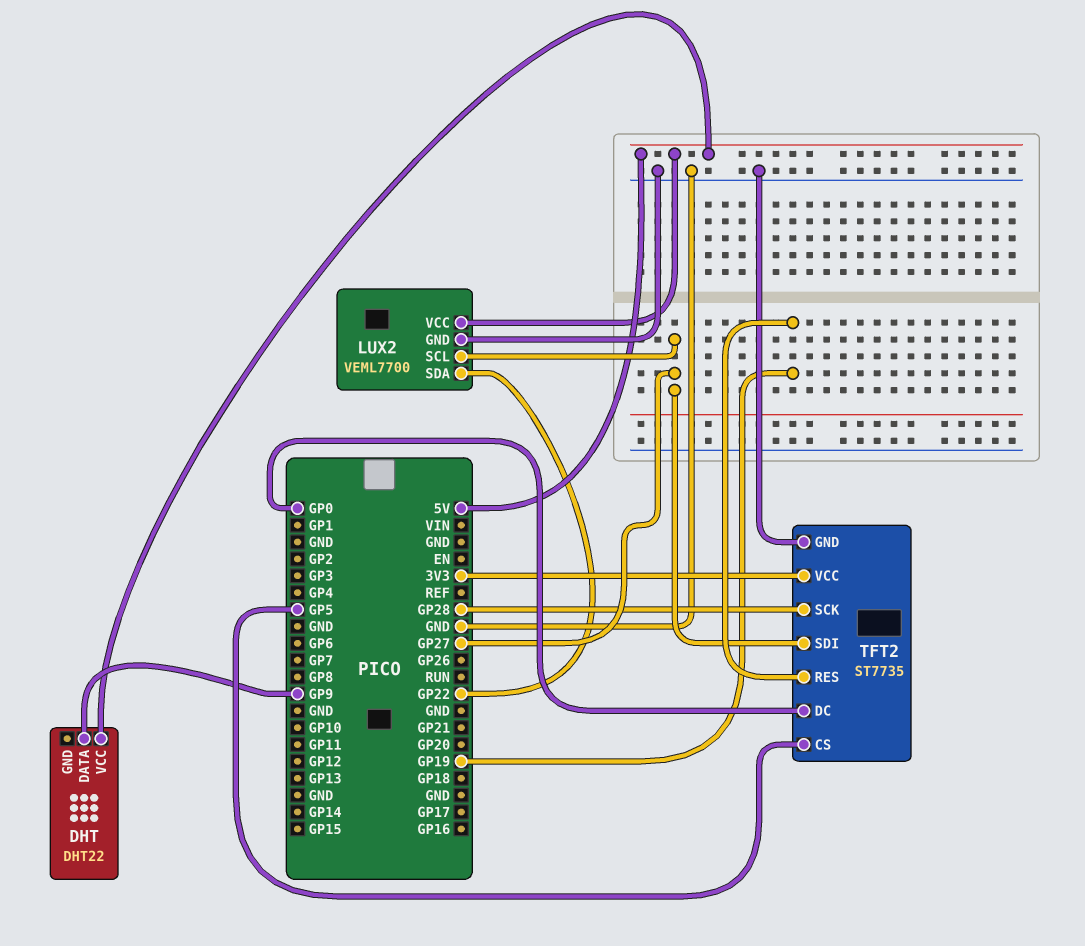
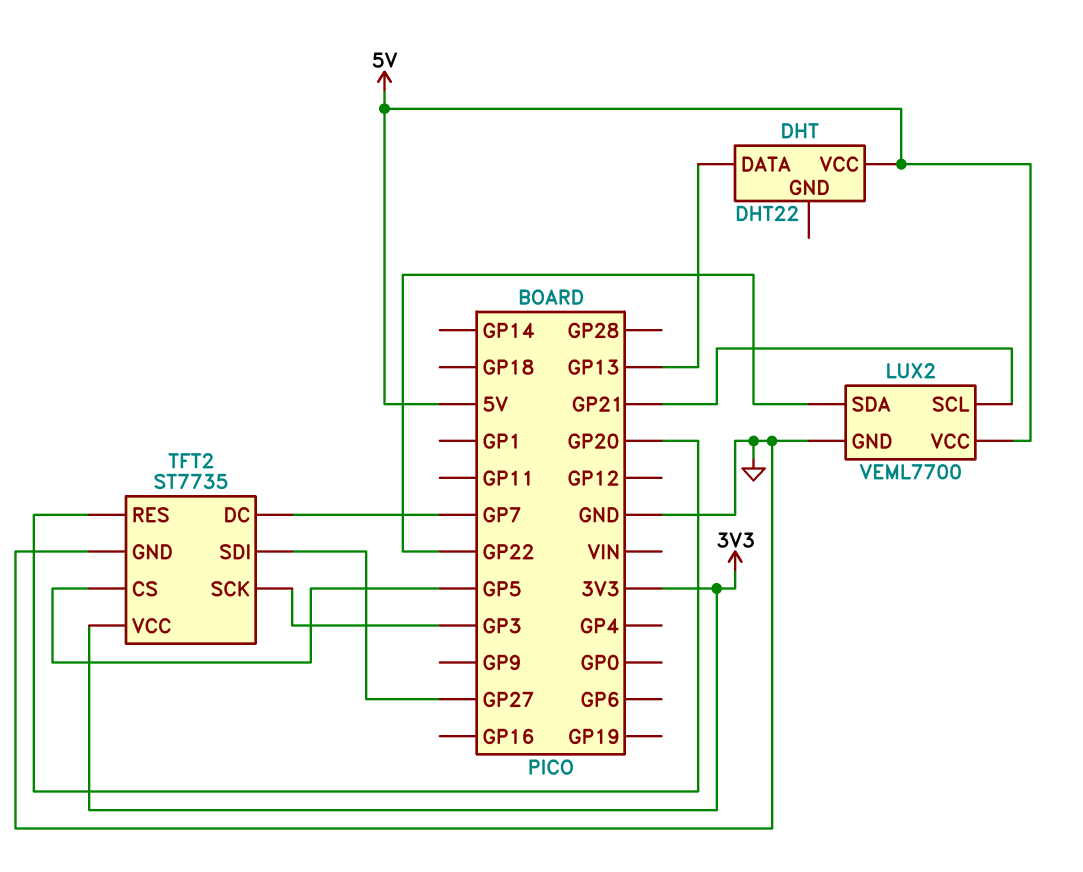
DHT pin DATA: GP9 -> GP13
LUX2 pin SCL: GP27 -> GP21
TFT2 pin DC: GP0 -> GP7
TFT2 pin RES: GP19 -> GP20
TFT2 pin SCK: GP28 -> GP3

